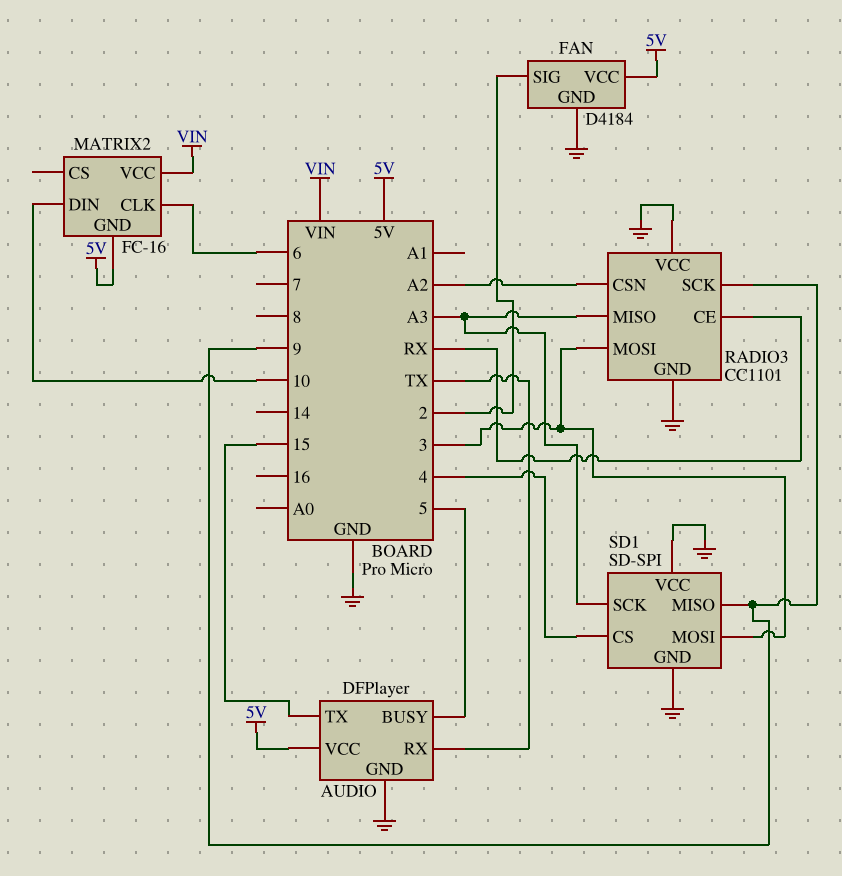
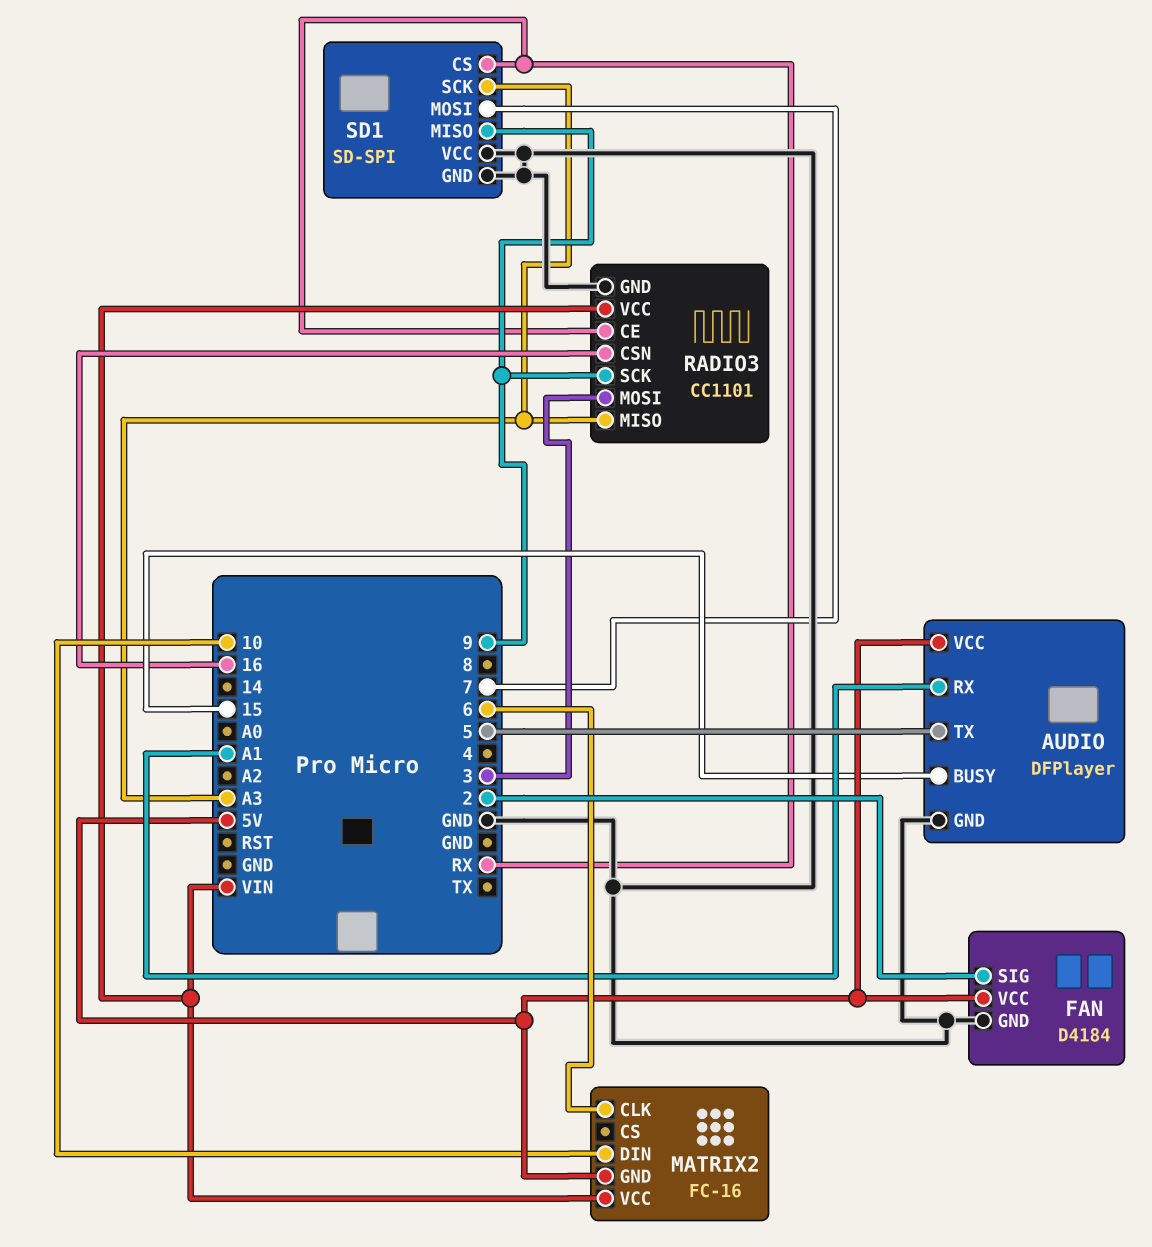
AUDIO pin BUSY: 5 -> 15
AUDIO pin RX: TX -> A1
AUDIO pin TX: 15 -> 5
RADIO3 pin CSN: A2 -> 16
RADIO3 pin VCC: GND -> VIN
SD1 pin CS: 4 -> RX
SD1 pin MOSI: 3 -> 7

